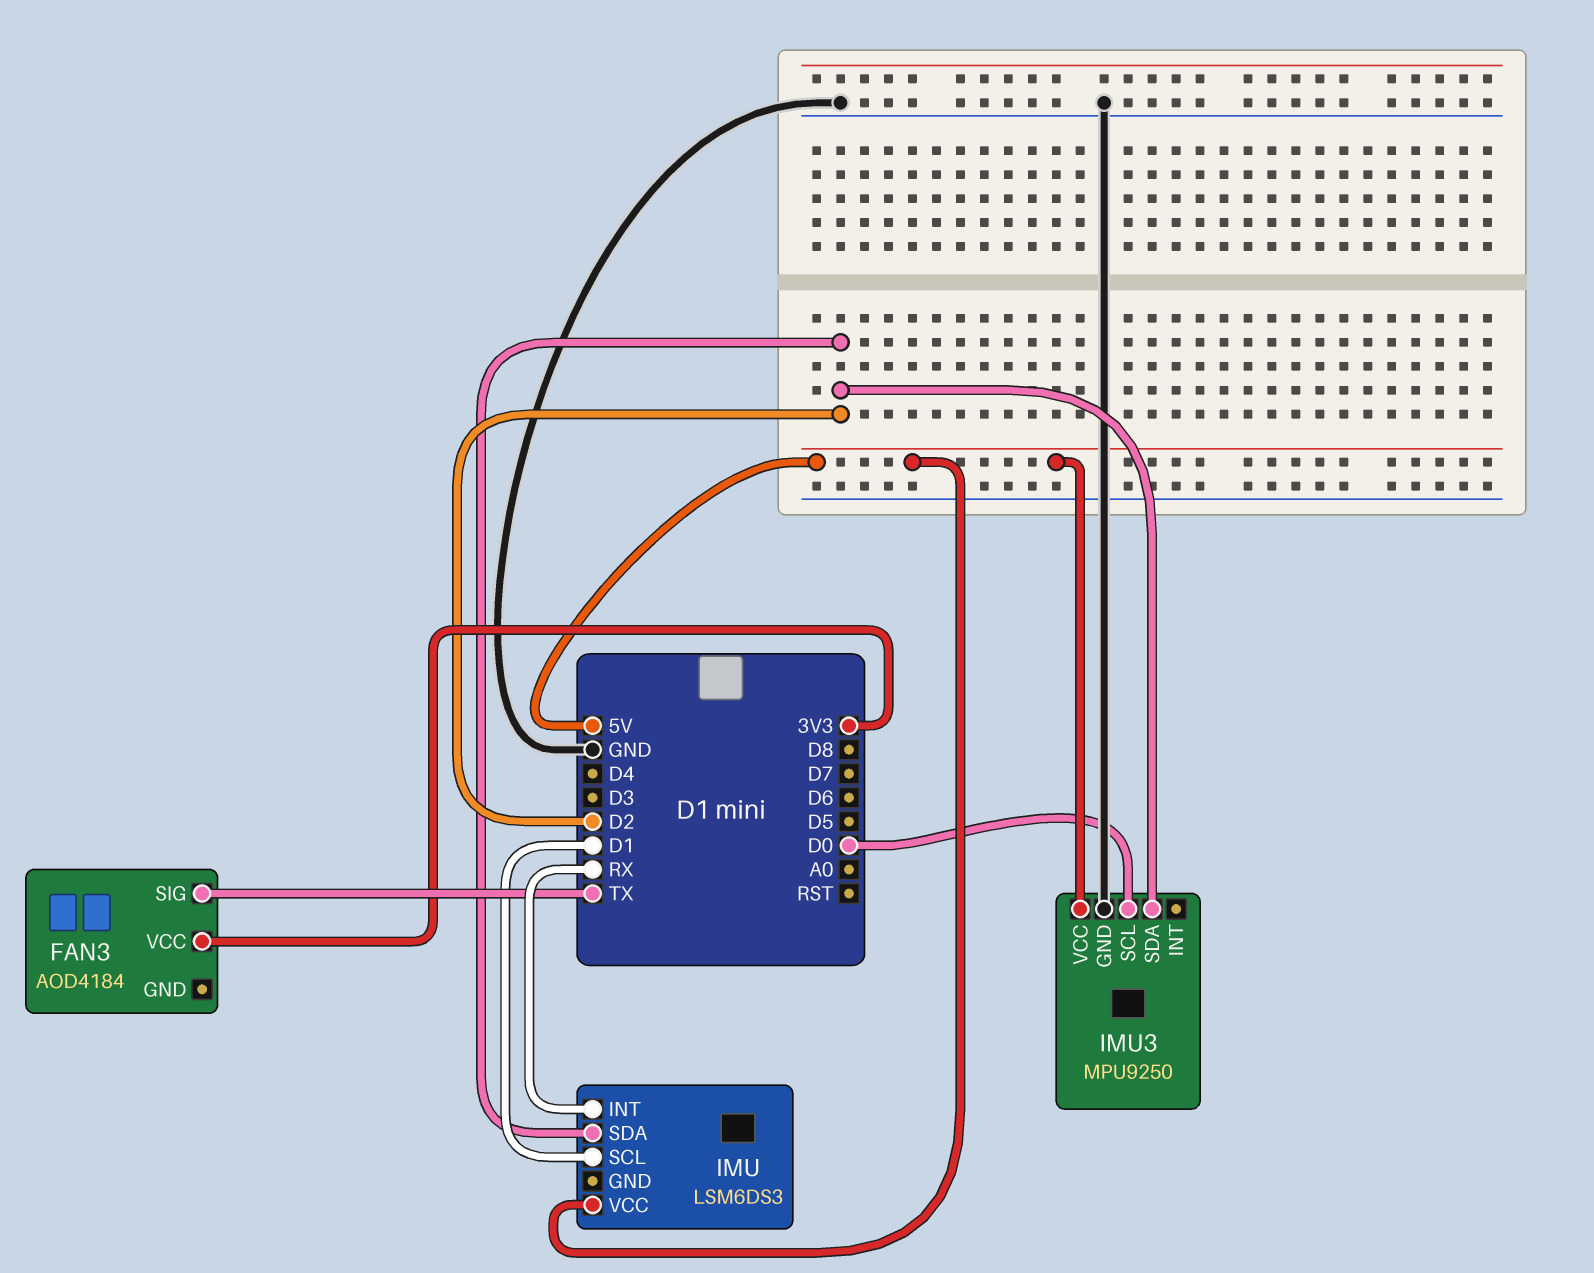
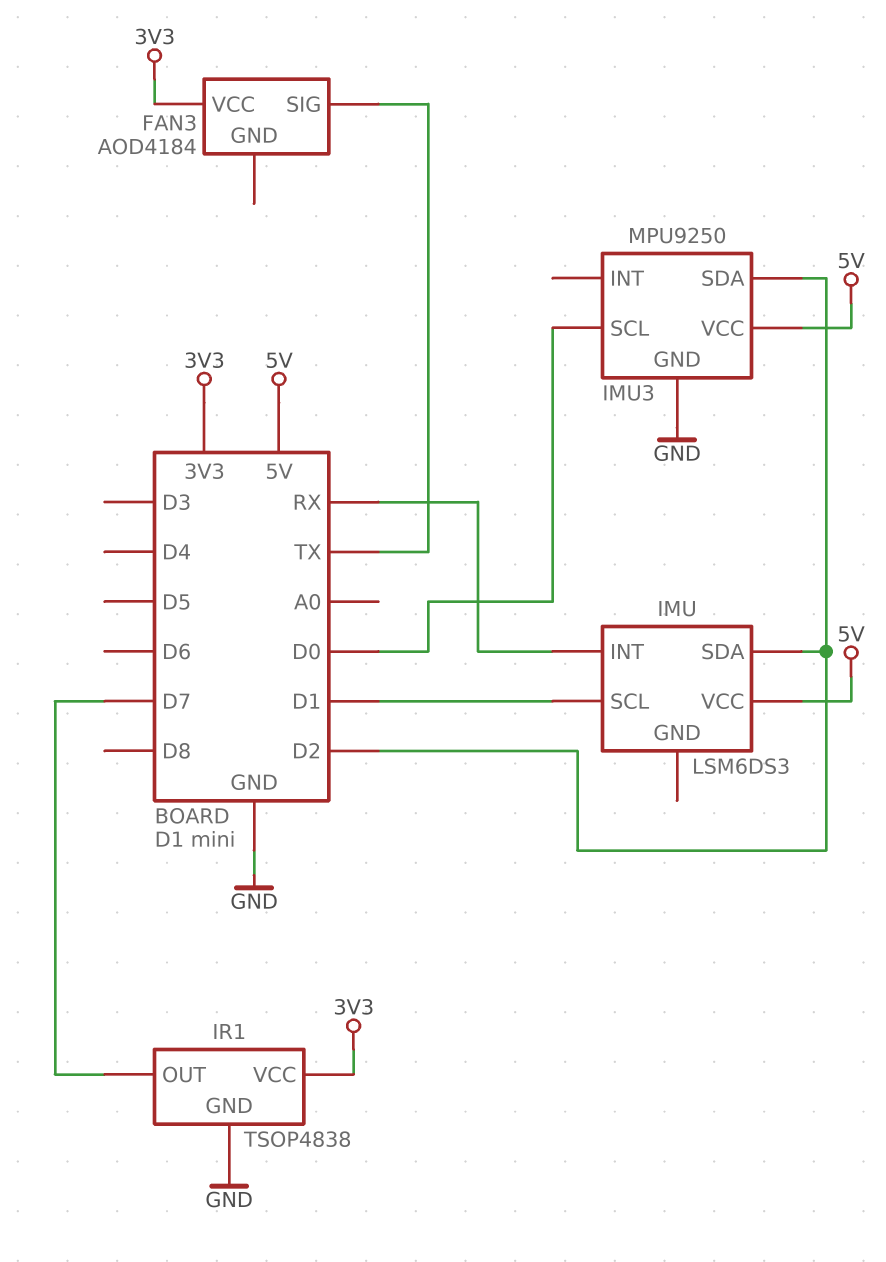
IR1: none -> TSOP4838
IR1 pin GND: none -> GND
IR1 pin OUT: none -> D7
IR1 pin VCC: none -> 3V3

